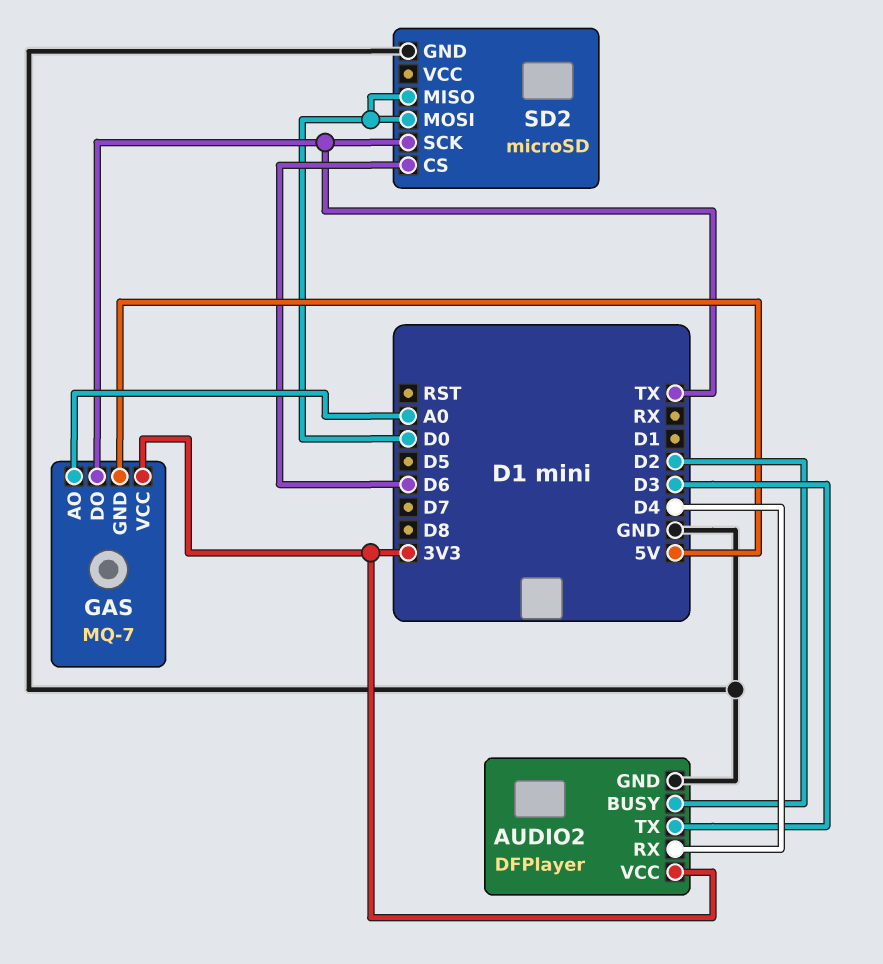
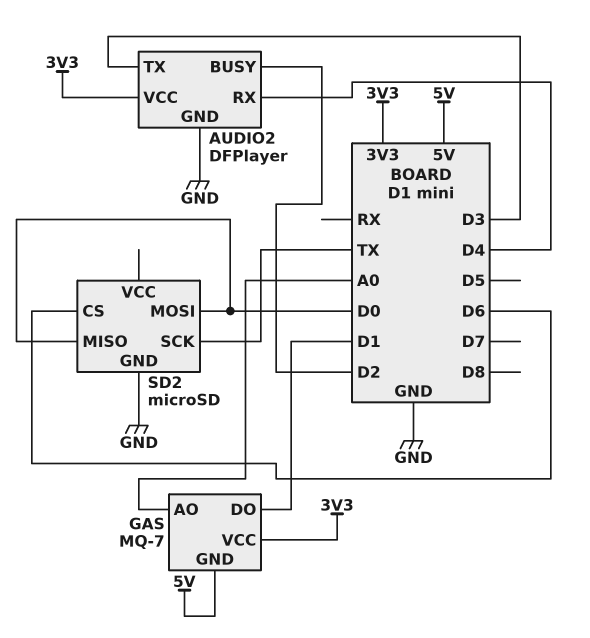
GAS pin DO: TX -> D1

